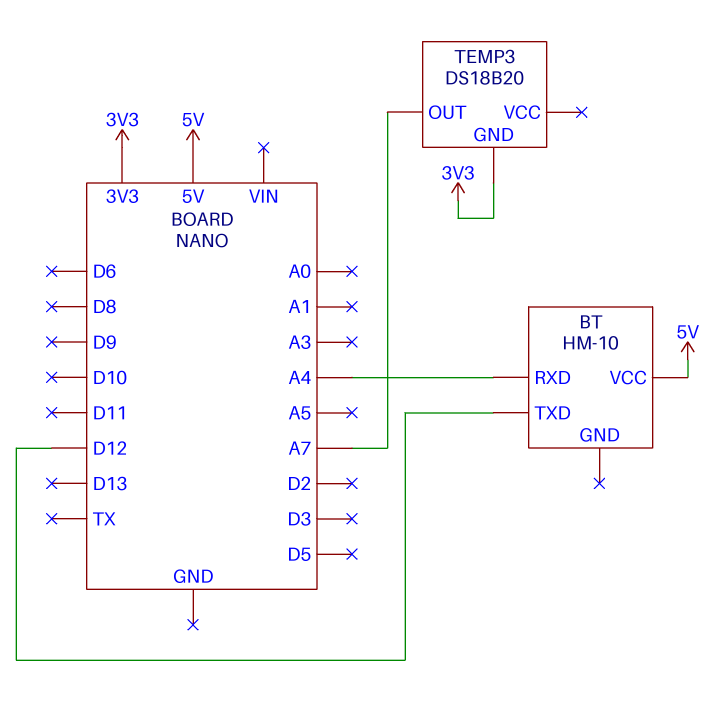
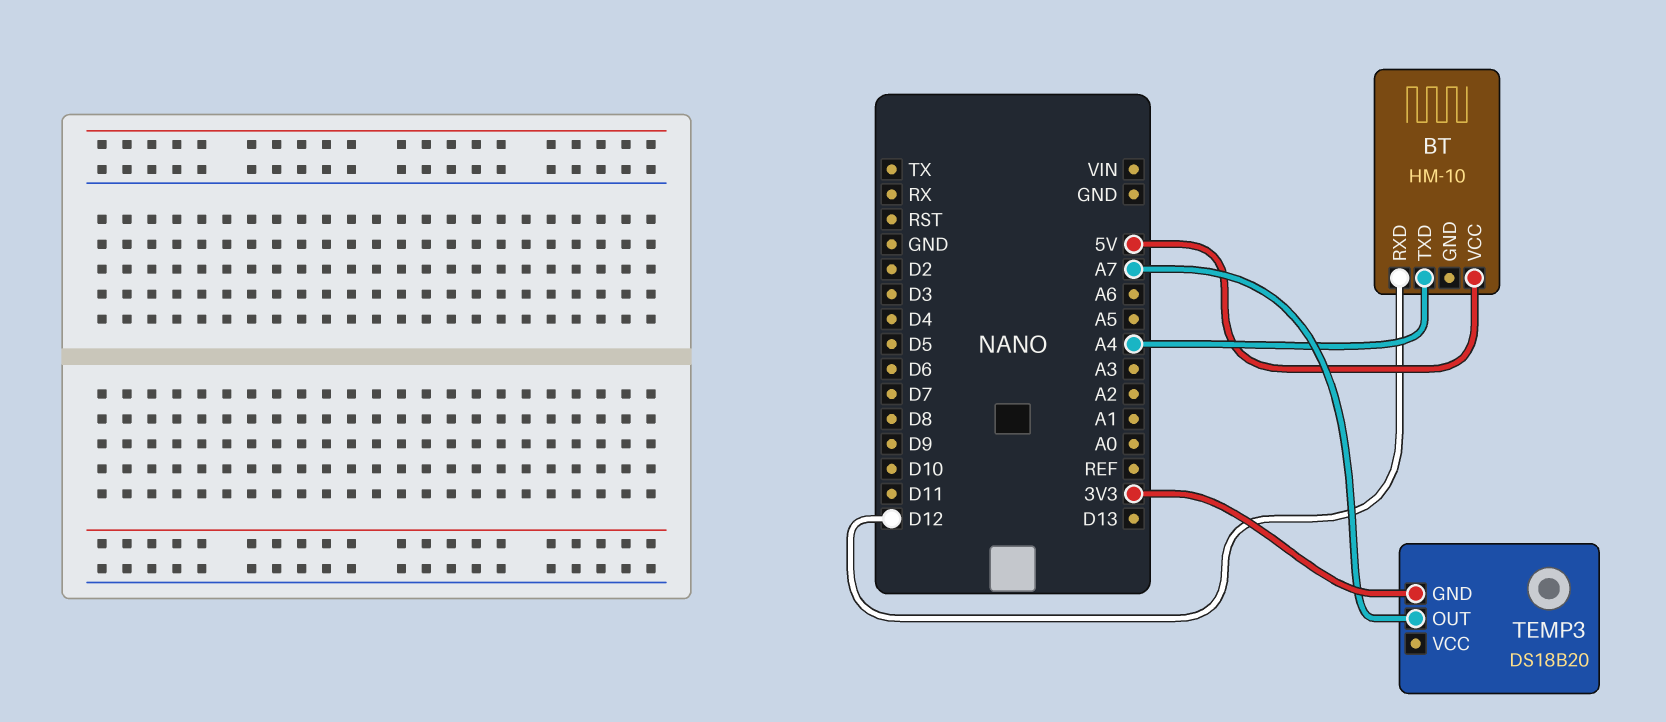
BT pin RXD: A4 -> D12
BT pin TXD: D12 -> A4

